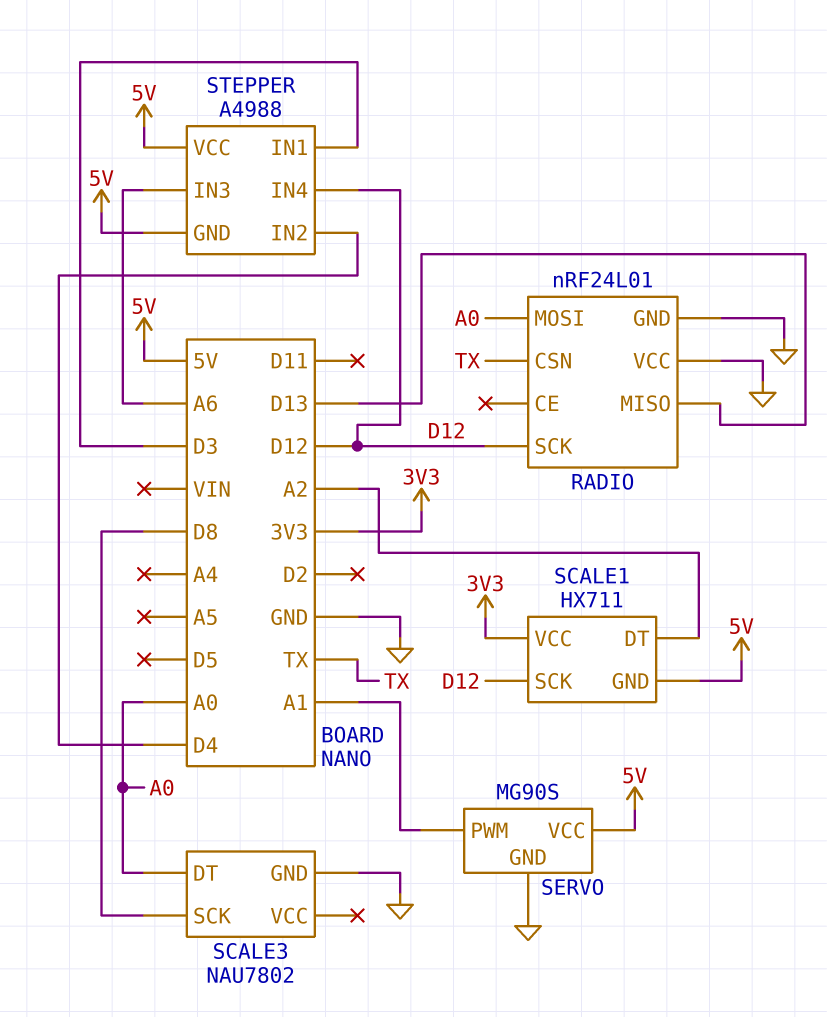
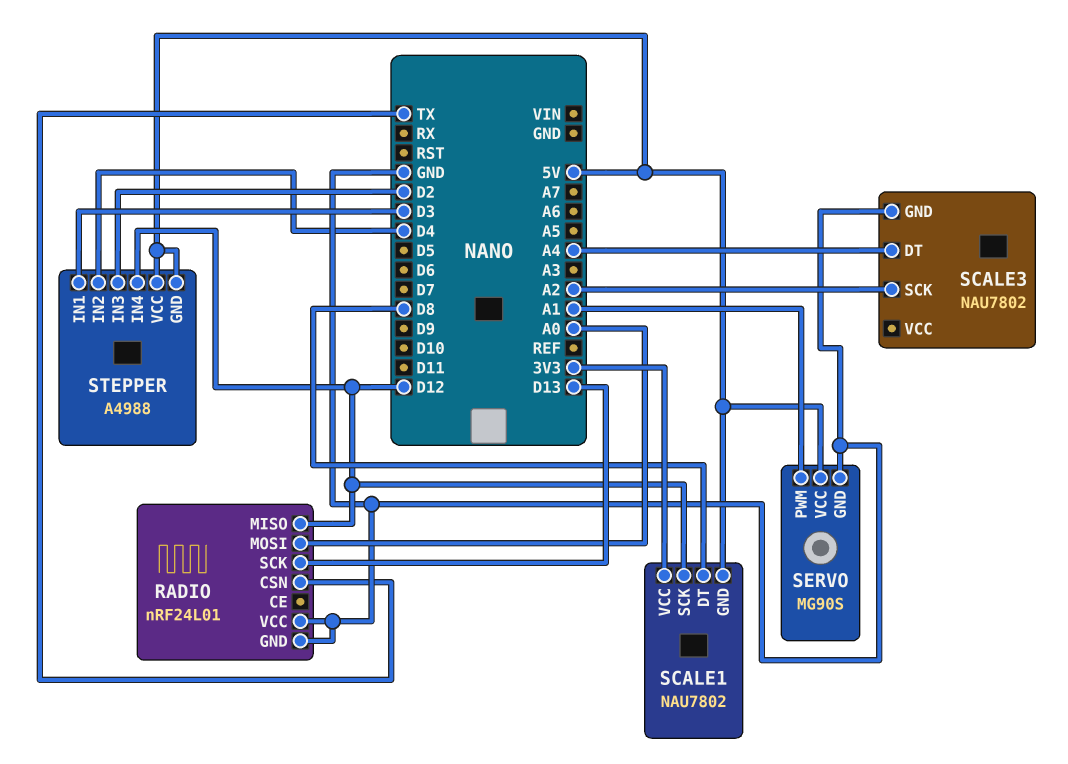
RADIO pin MISO: D13 -> D12
RADIO pin SCK: D12 -> D13
SCALE1: HX711 -> NAU7802
SCALE1 pin DT: A2 -> D8
SCALE3 pin DT: A0 -> A4
SCALE3 pin SCK: D8 -> A2
STEPPER pin IN3: A6 -> D2

